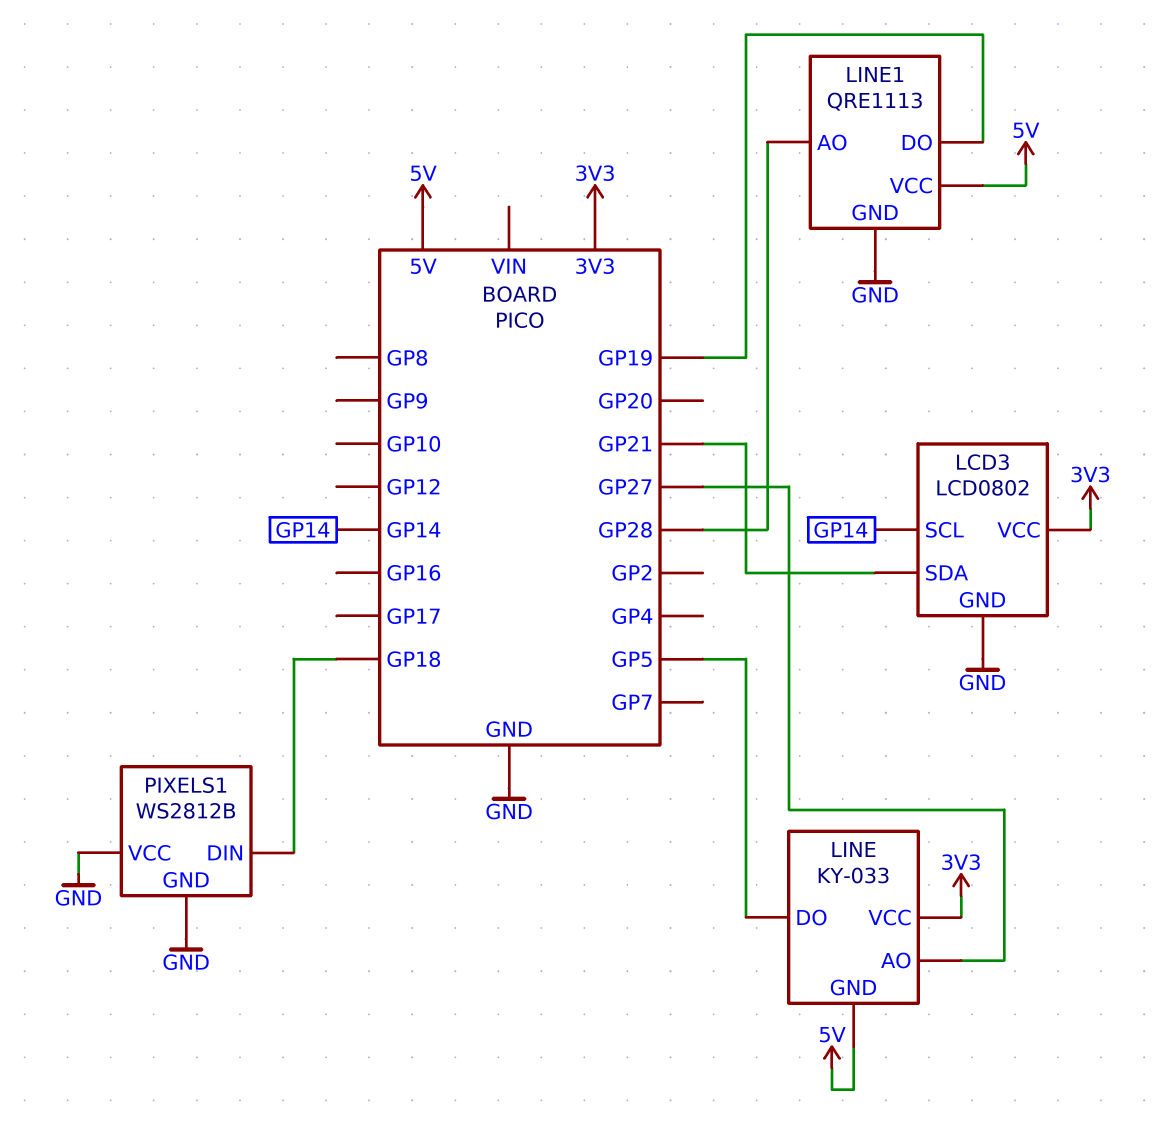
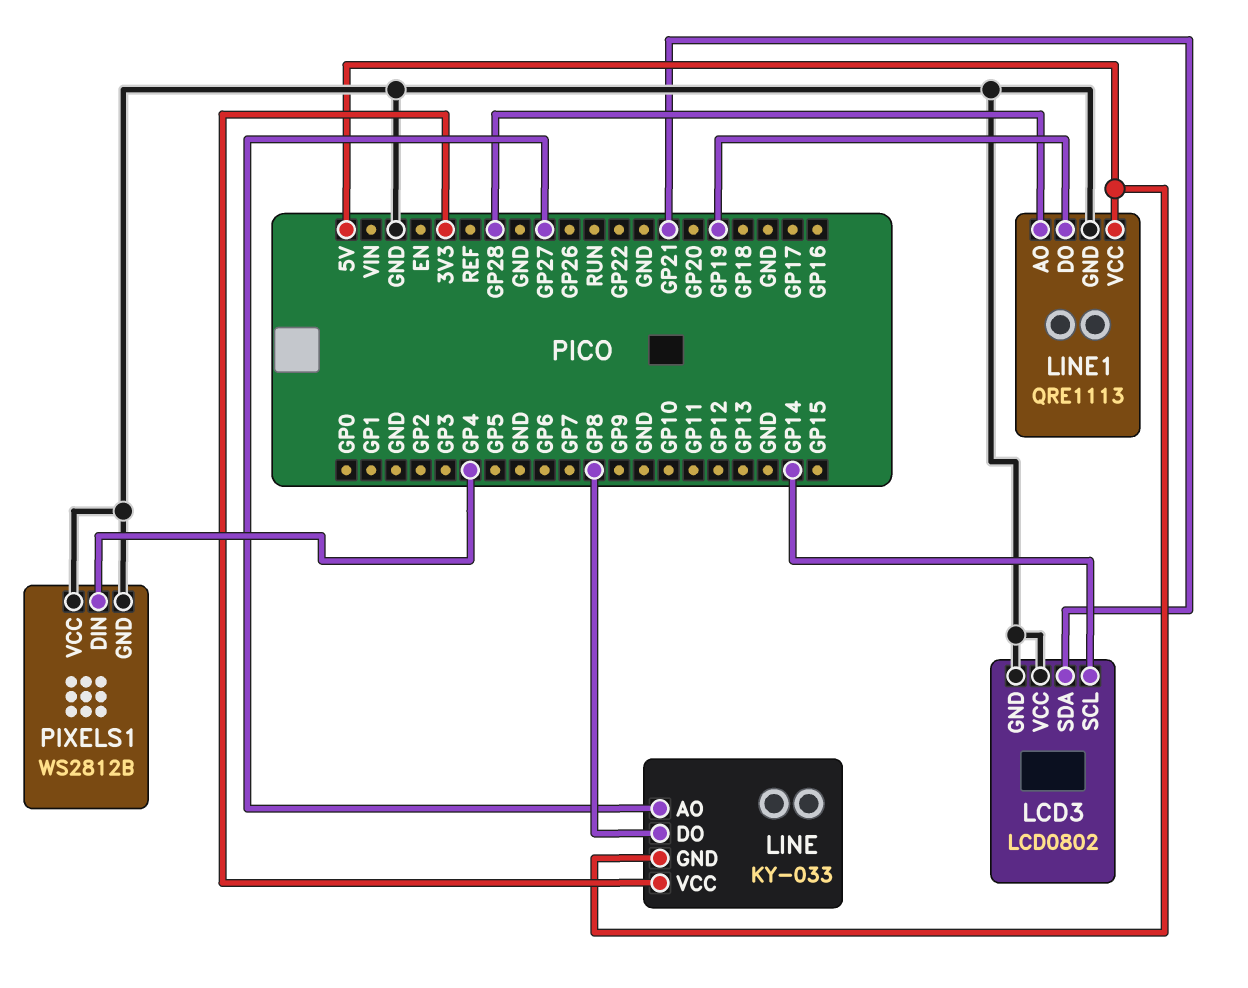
LCD3 pin VCC: 3V3 -> GND
LINE pin DO: GP5 -> GP8
PIXELS1 pin DIN: GP18 -> GP4

